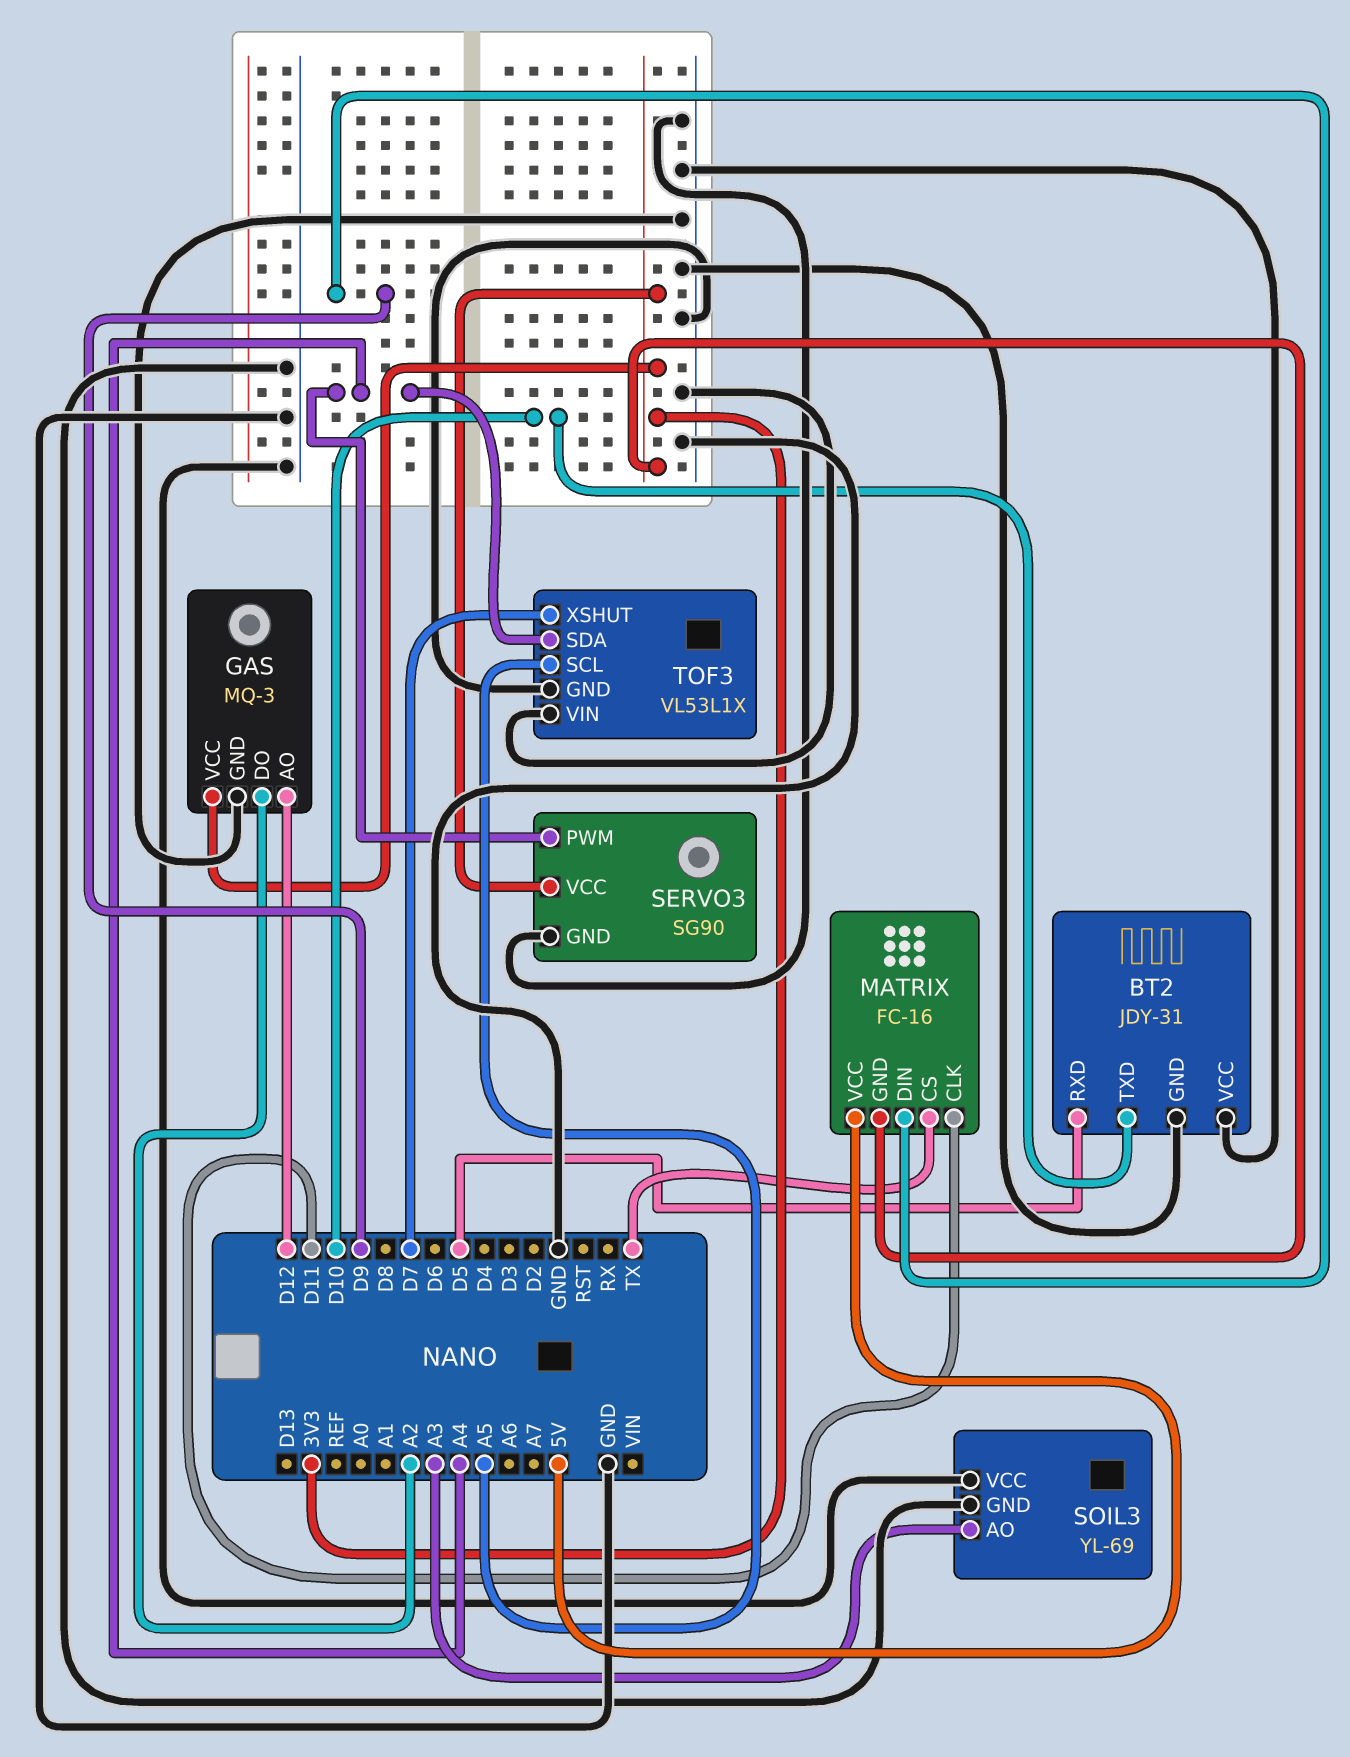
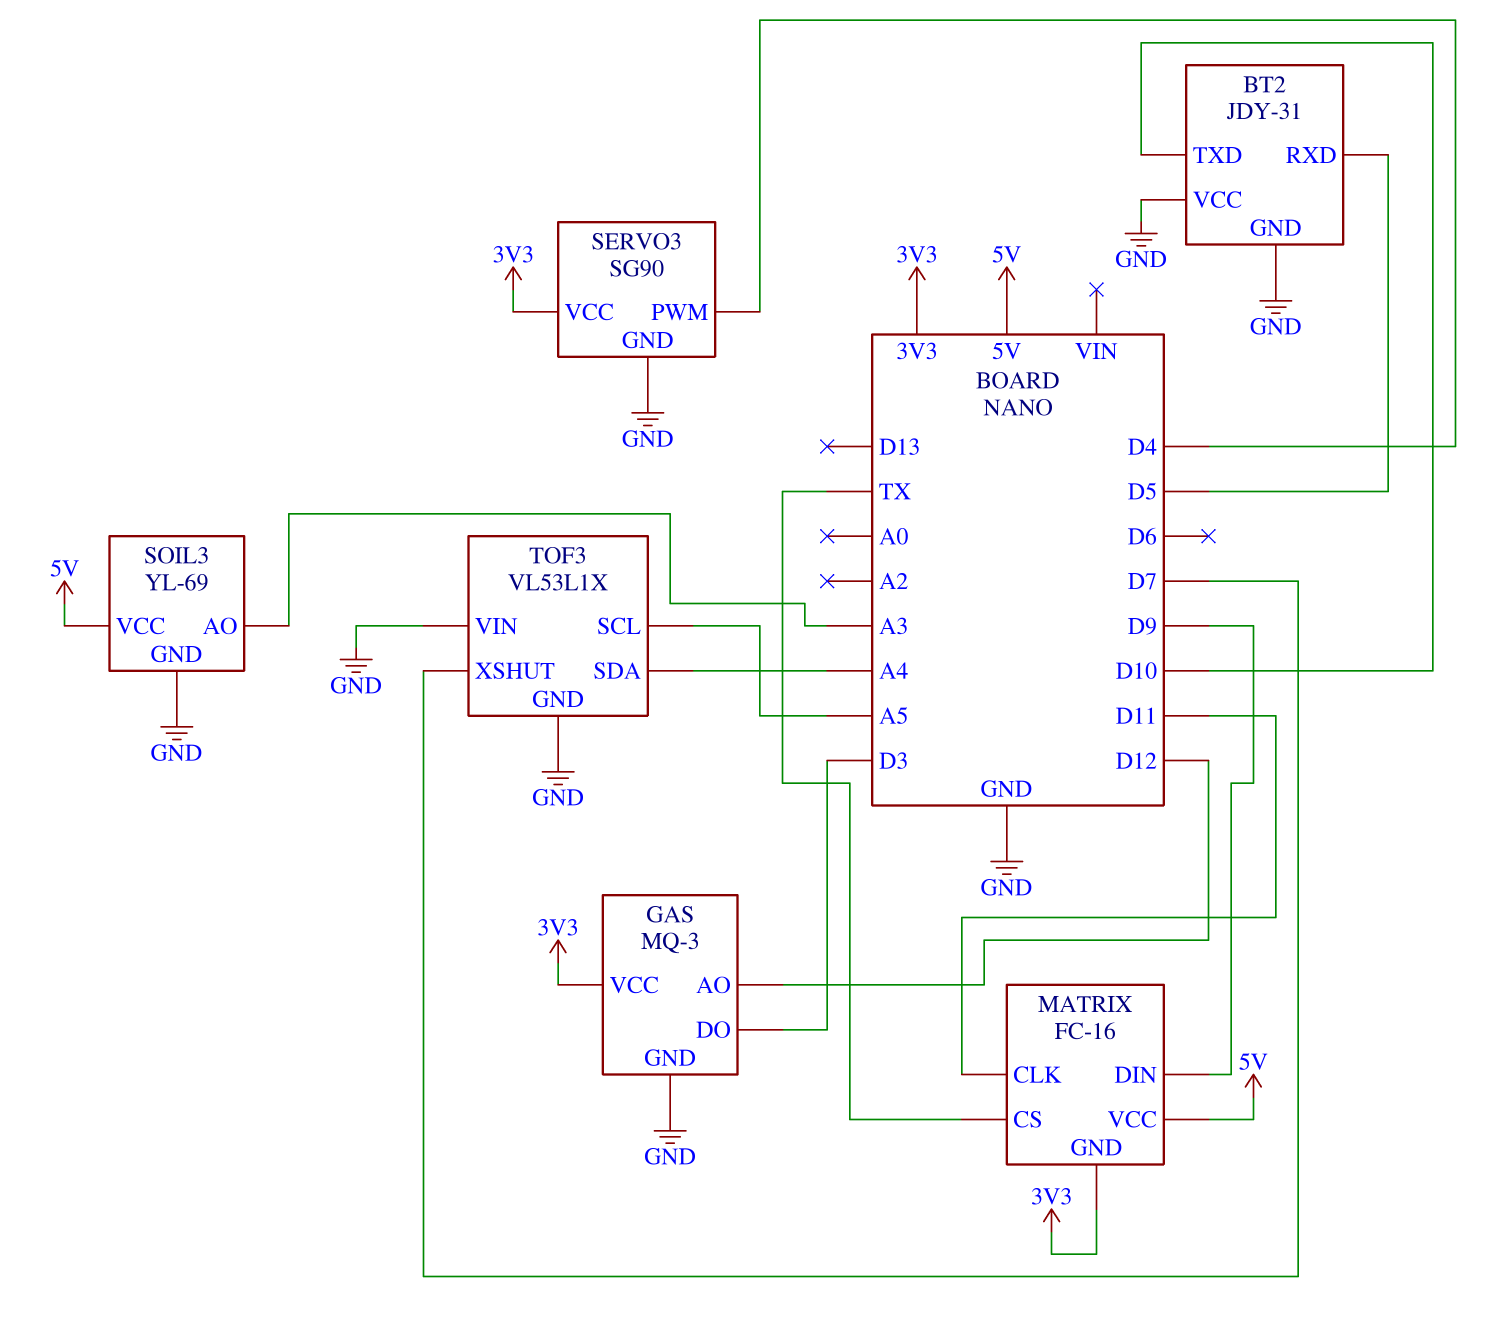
GAS pin DO: A2 -> D3
SERVO3 pin PWM: A4 -> D4
SOIL3 pin VCC: GND -> 5V

